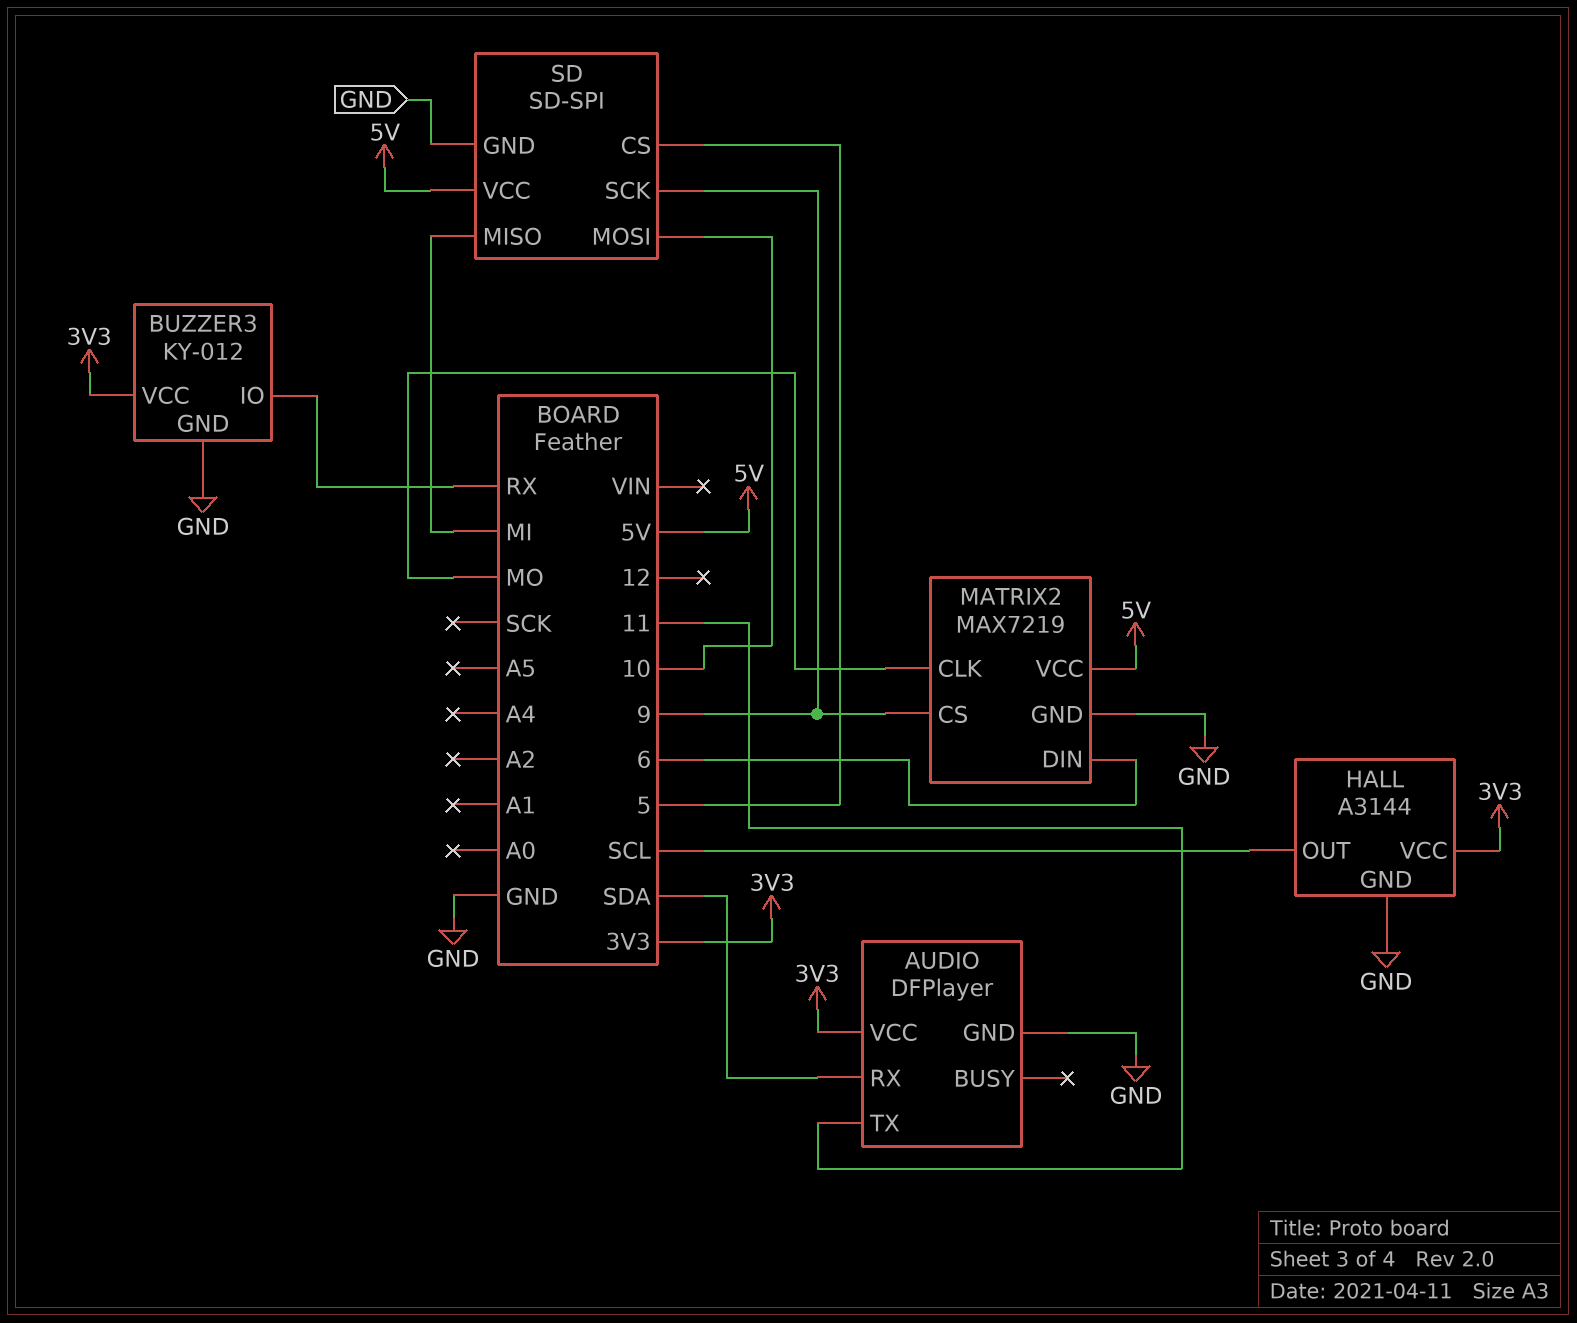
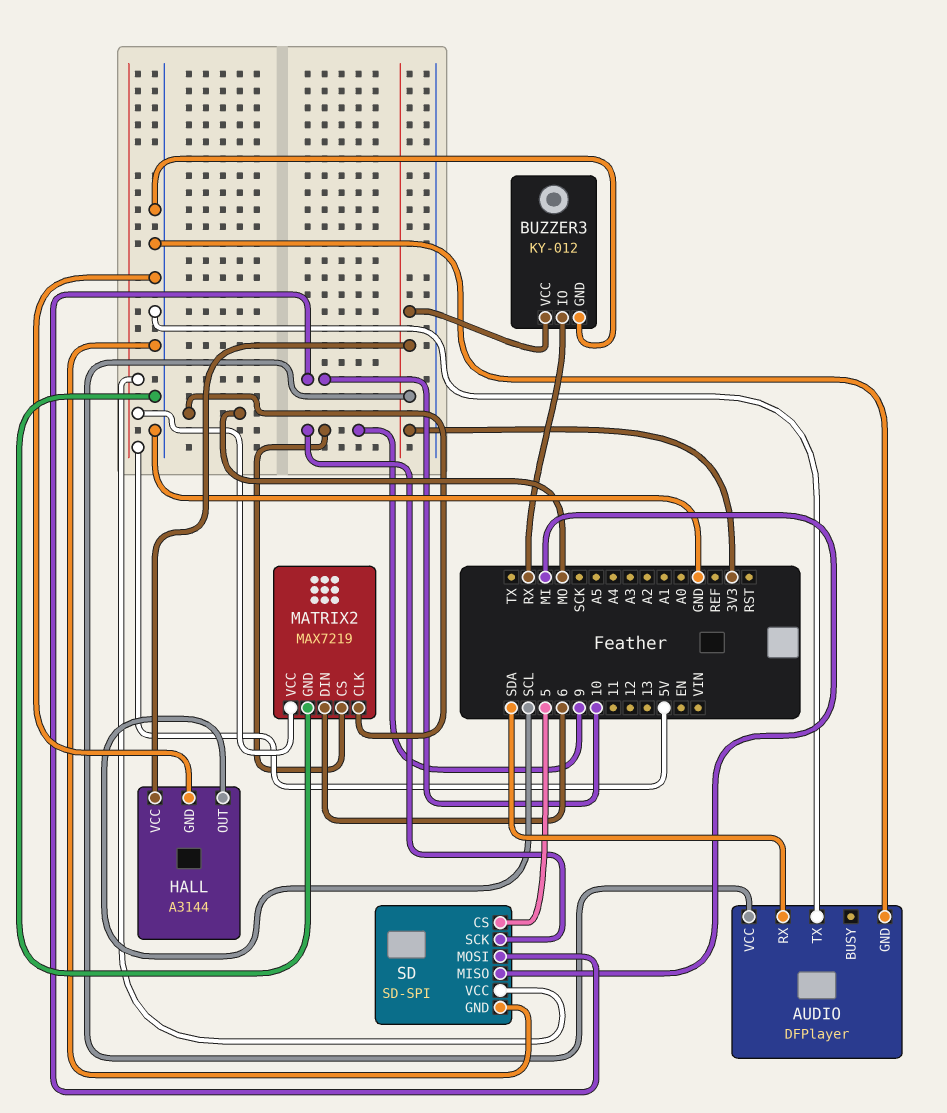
AUDIO pin TX: 11 -> GND

